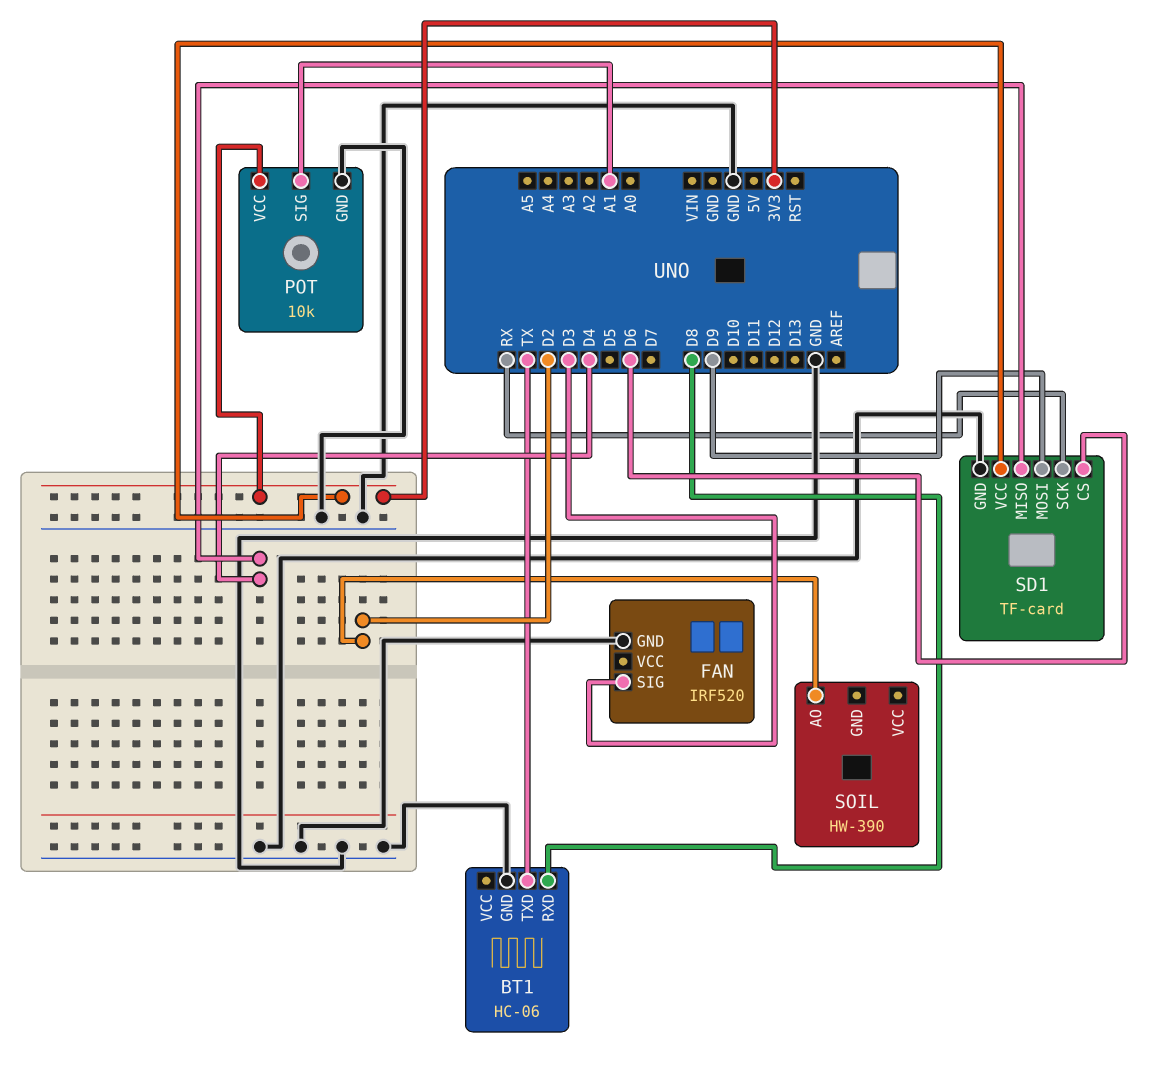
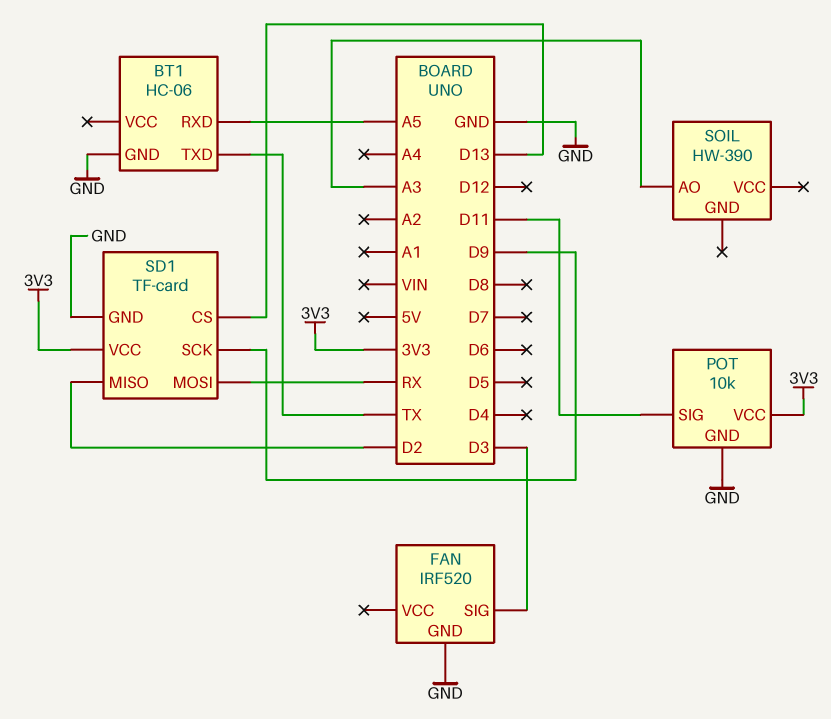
BT1 pin RXD: D8 -> A5
POT pin SIG: A1 -> D11
SD1 pin CS: D6 -> D13
SD1 pin MISO: D4 -> D2
SD1 pin MOSI: D9 -> RX
SD1 pin SCK: RX -> D9
SOIL pin AO: D2 -> A3

